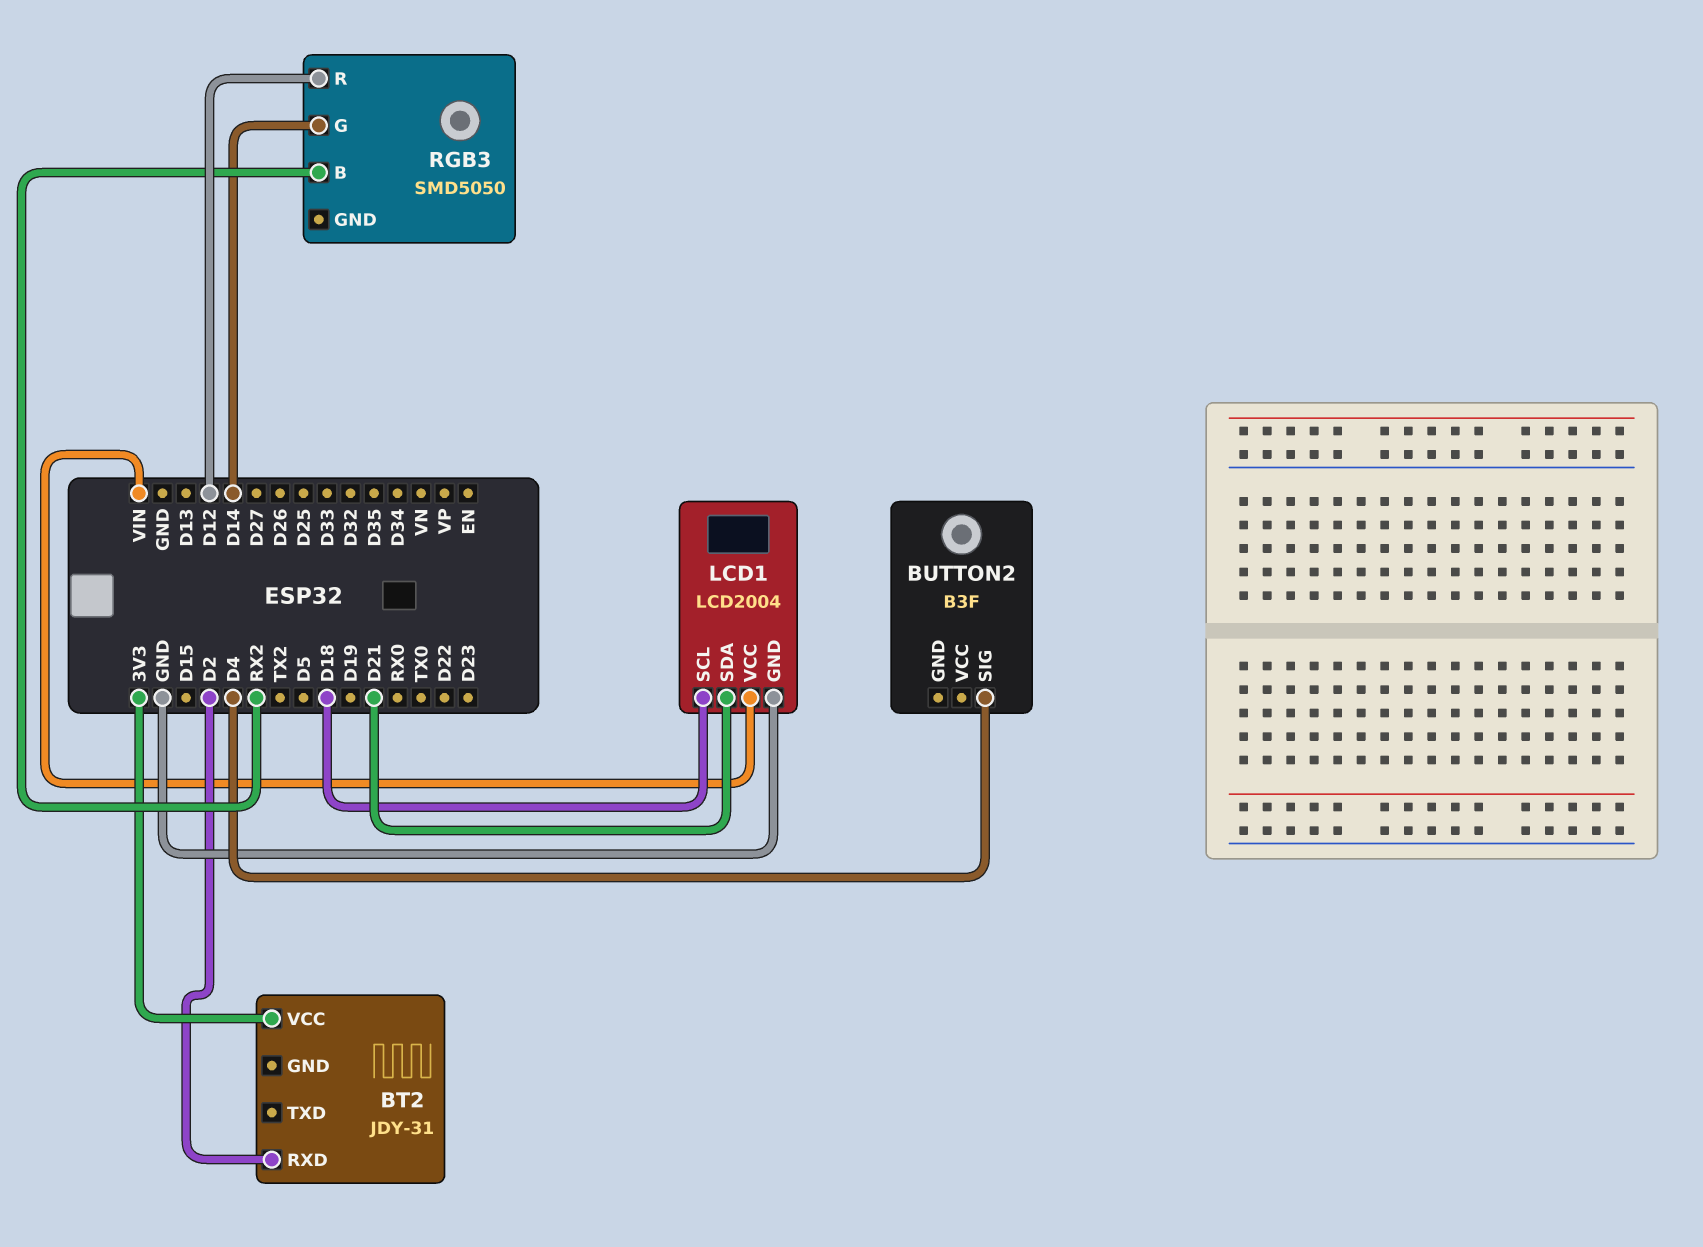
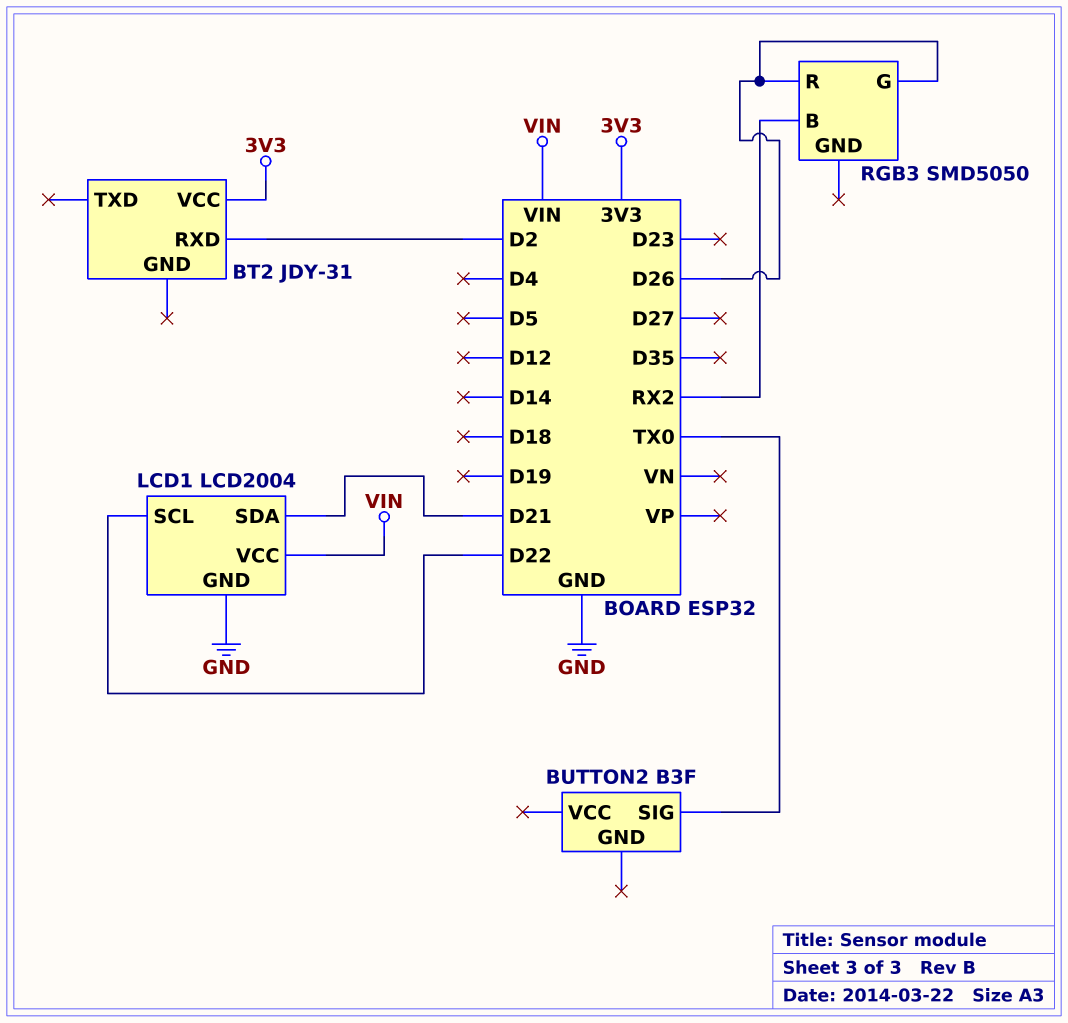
BUTTON2 pin SIG: D4 -> TX0
LCD1 pin SCL: D18 -> D22
RGB3 pin G: D14 -> D26
RGB3 pin R: D12 -> D26

